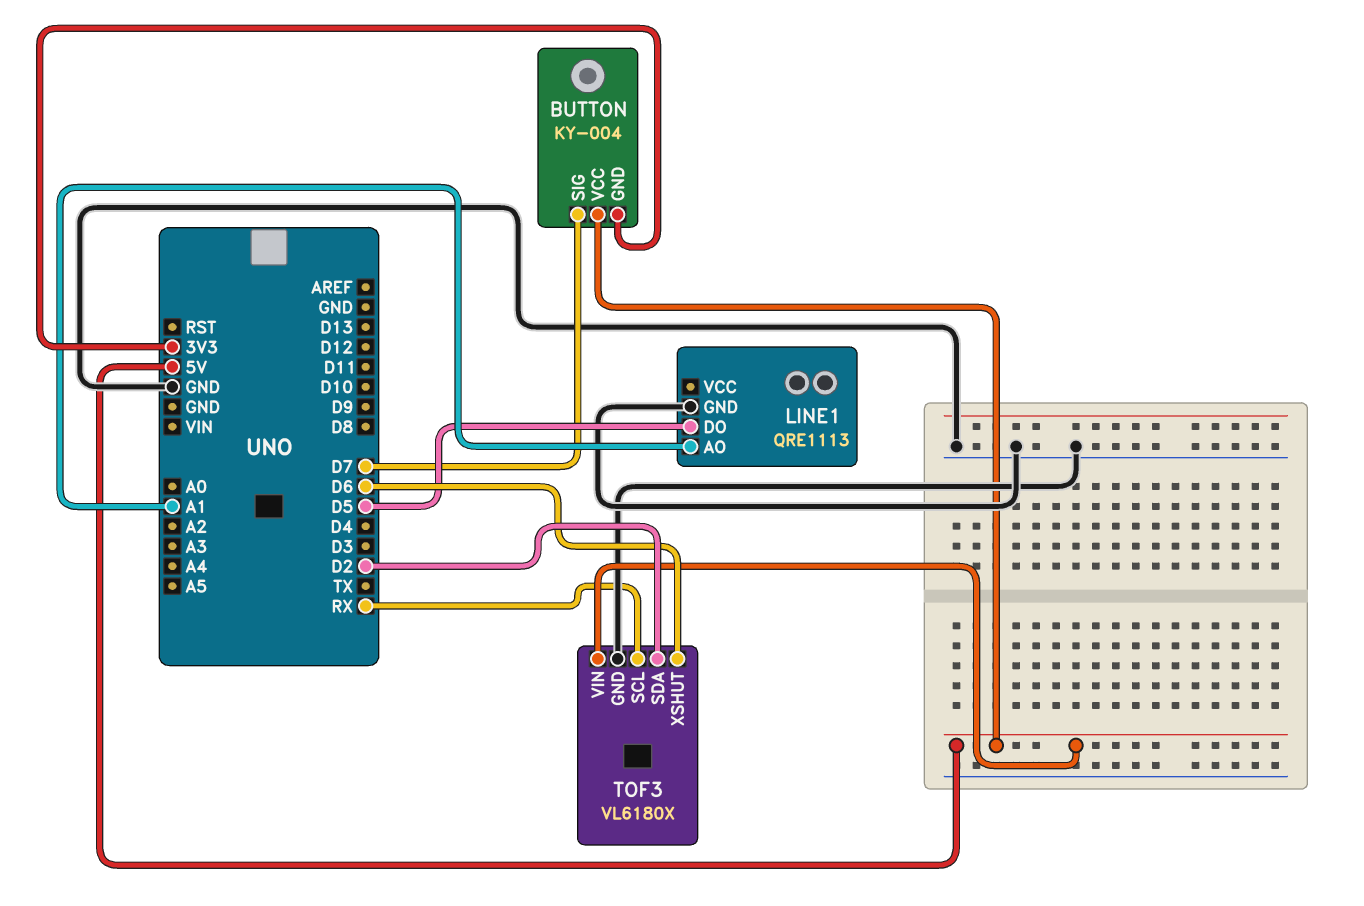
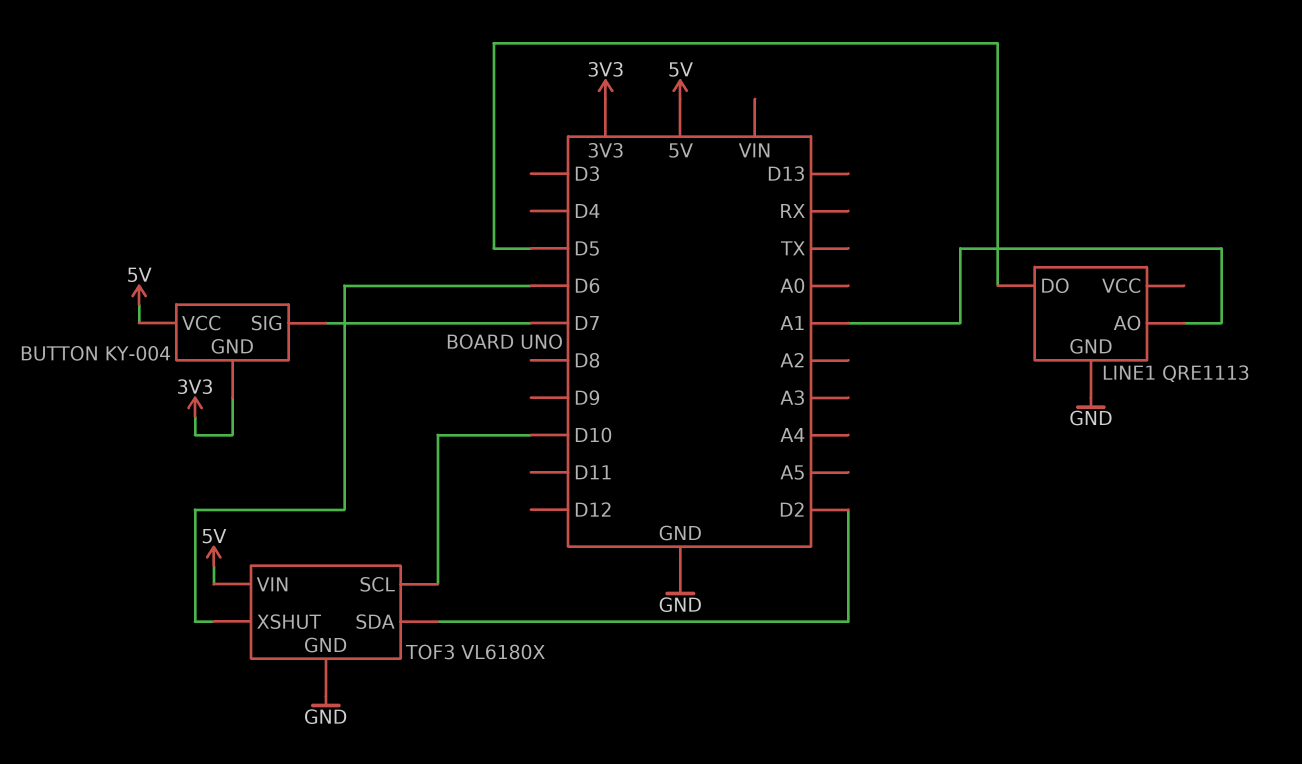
TOF3 pin SCL: RX -> D10

